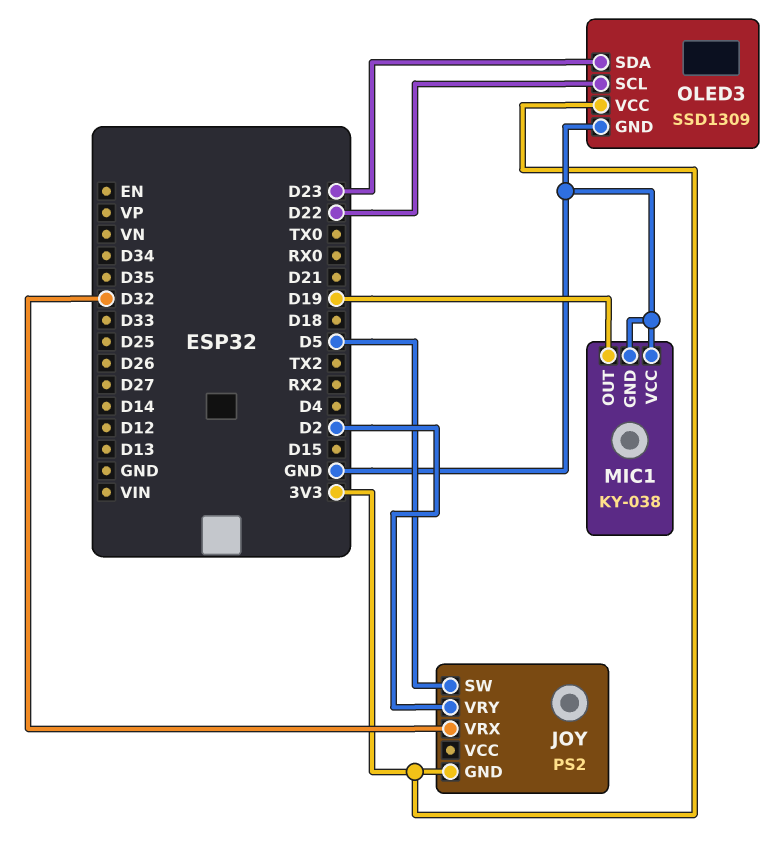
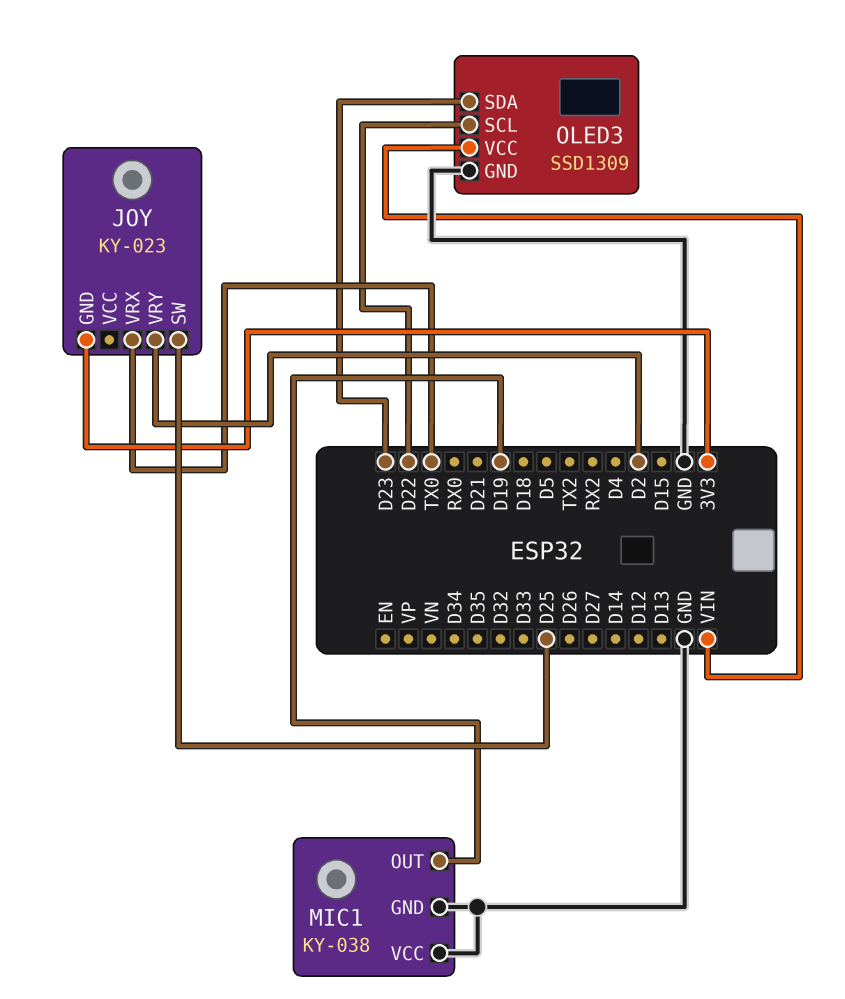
JOY: PS2 -> KY-023
JOY pin SW: D5 -> D25
JOY pin VRX: D32 -> TX0
OLED3 pin VCC: 3V3 -> VIN

